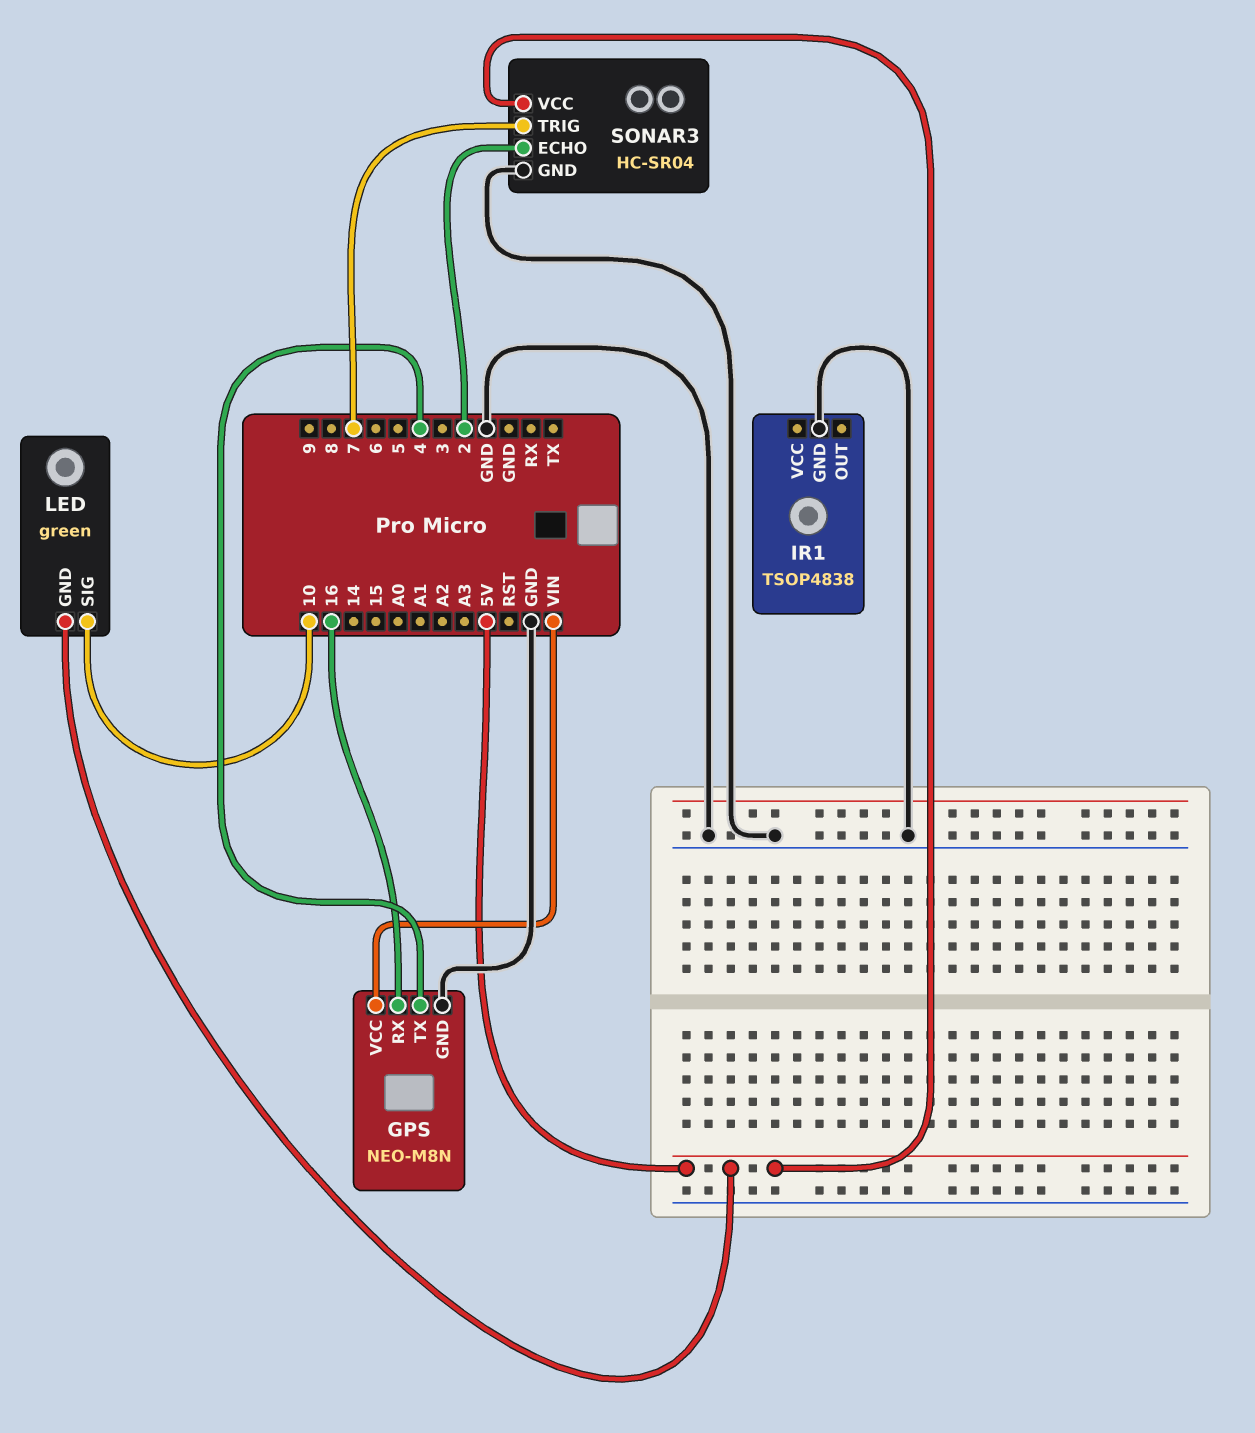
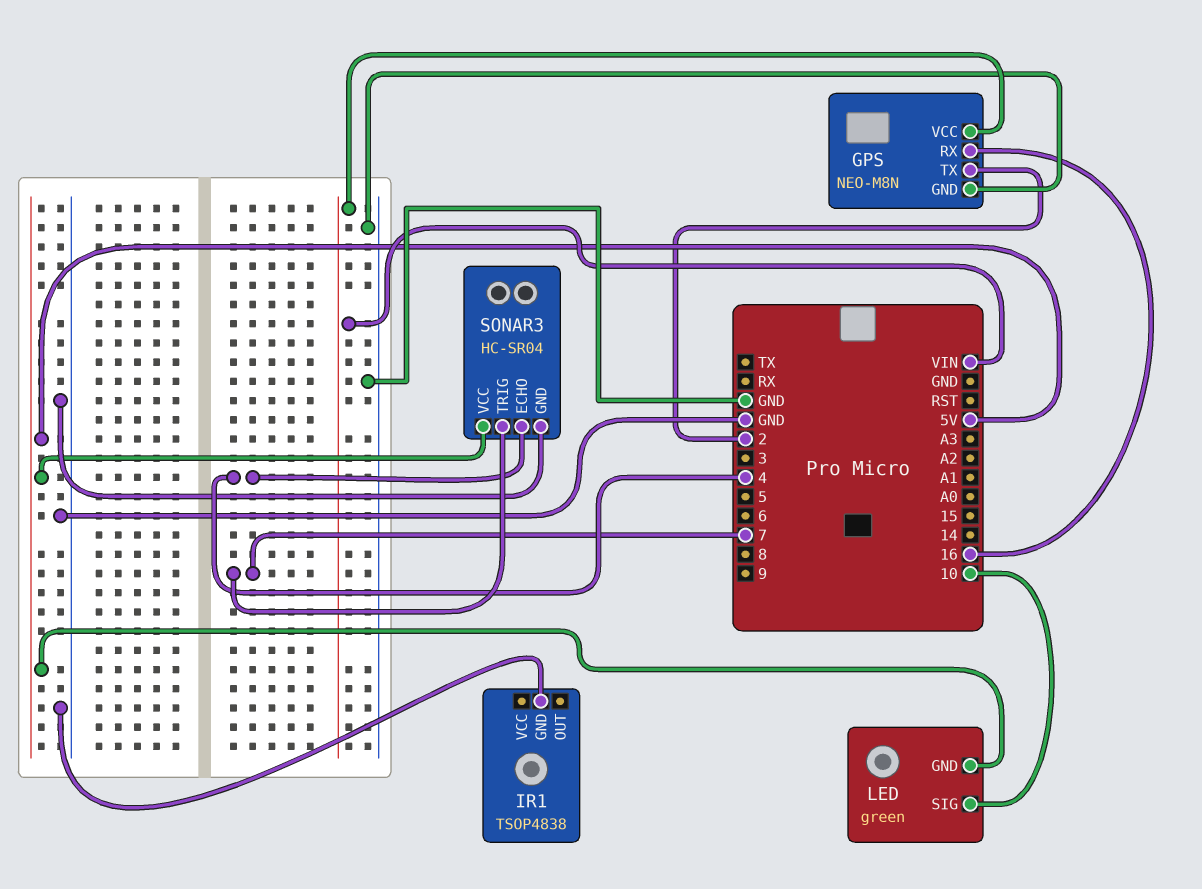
GPS pin TX: 4 -> 2
SONAR3 pin ECHO: 2 -> 4

